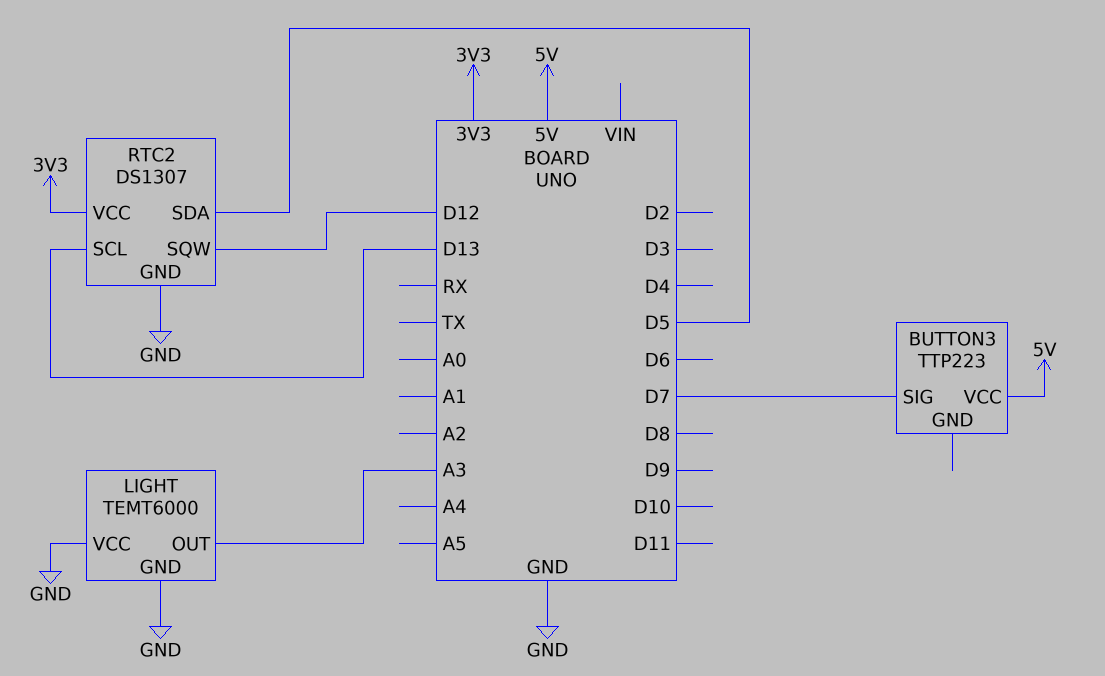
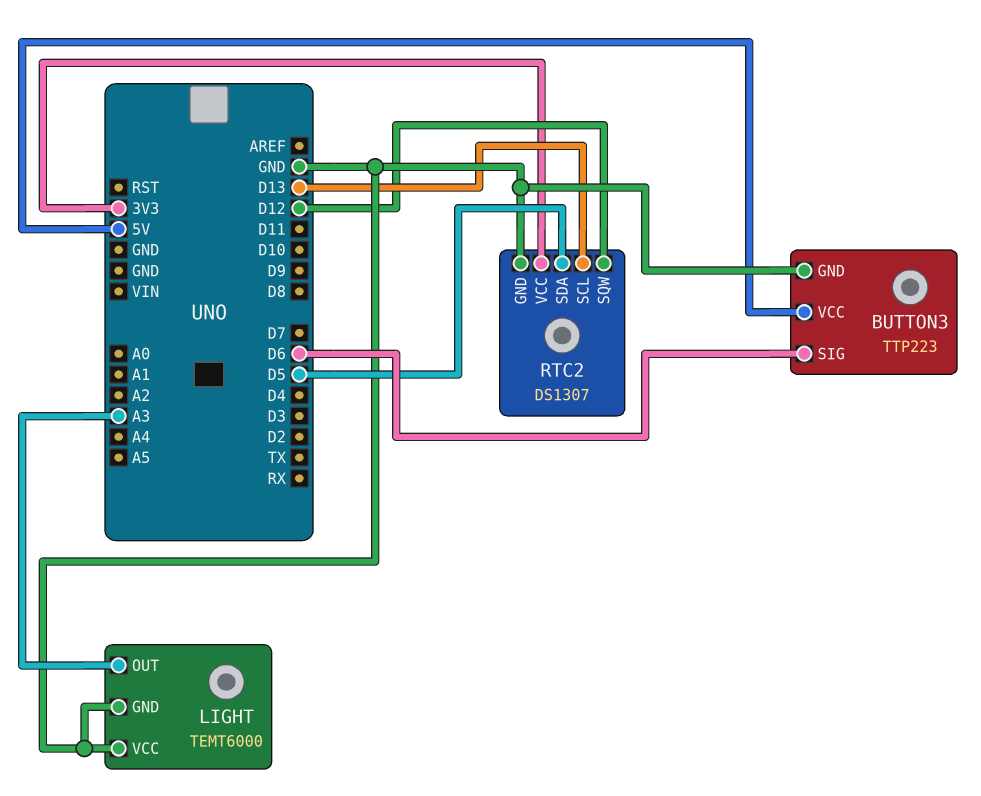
BUTTON3 pin GND: none -> GND
BUTTON3 pin SIG: D7 -> D6

